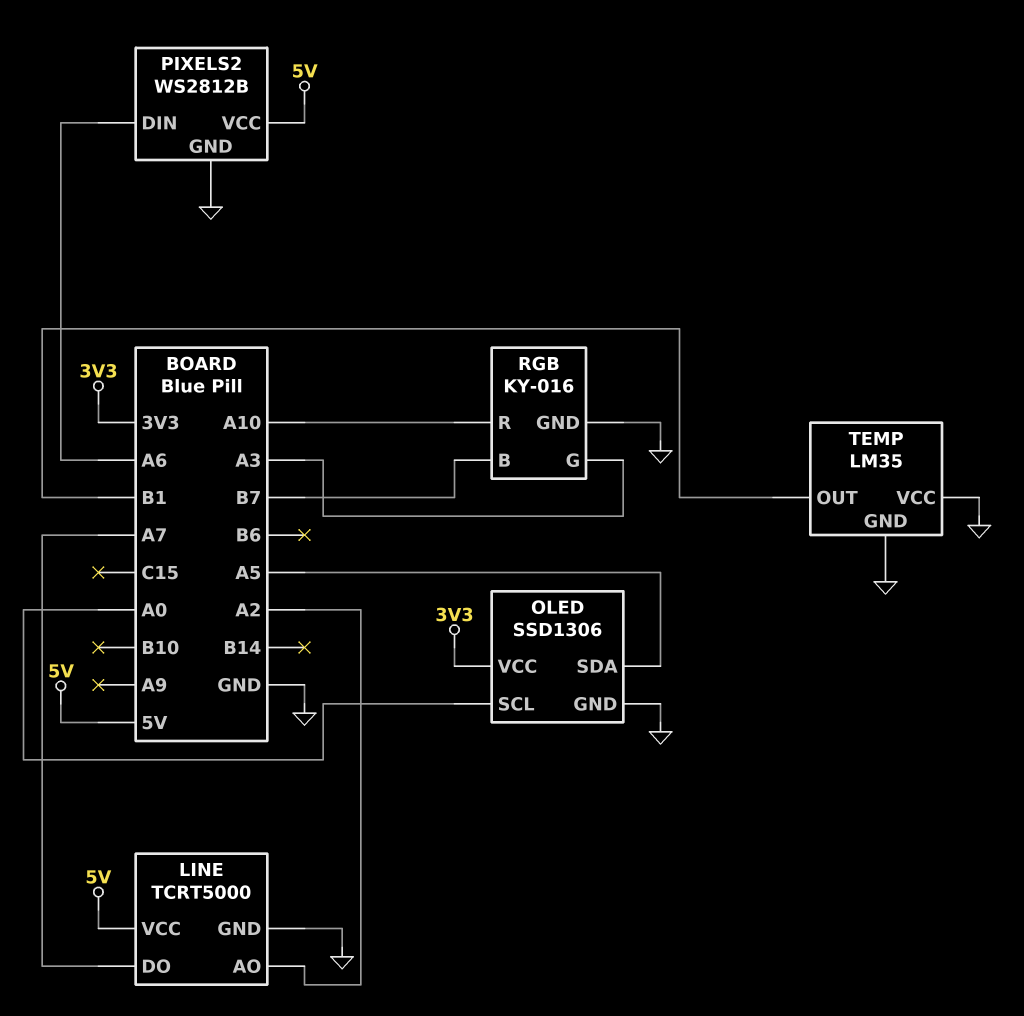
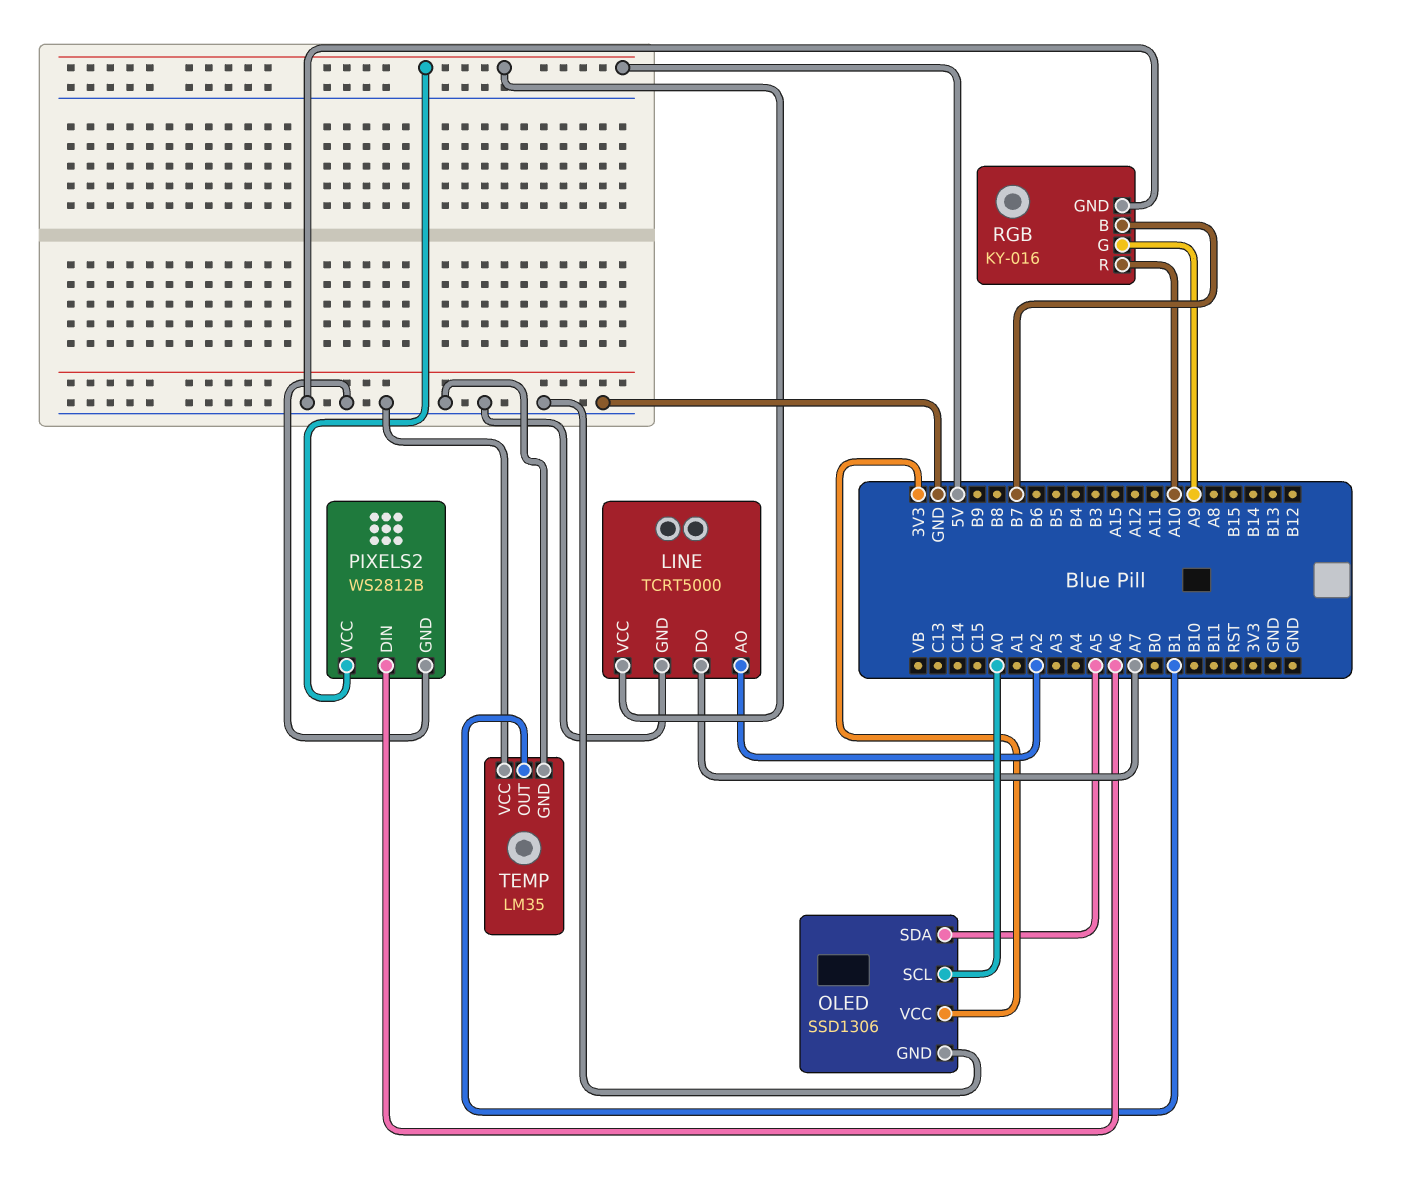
RGB pin G: A3 -> A9

